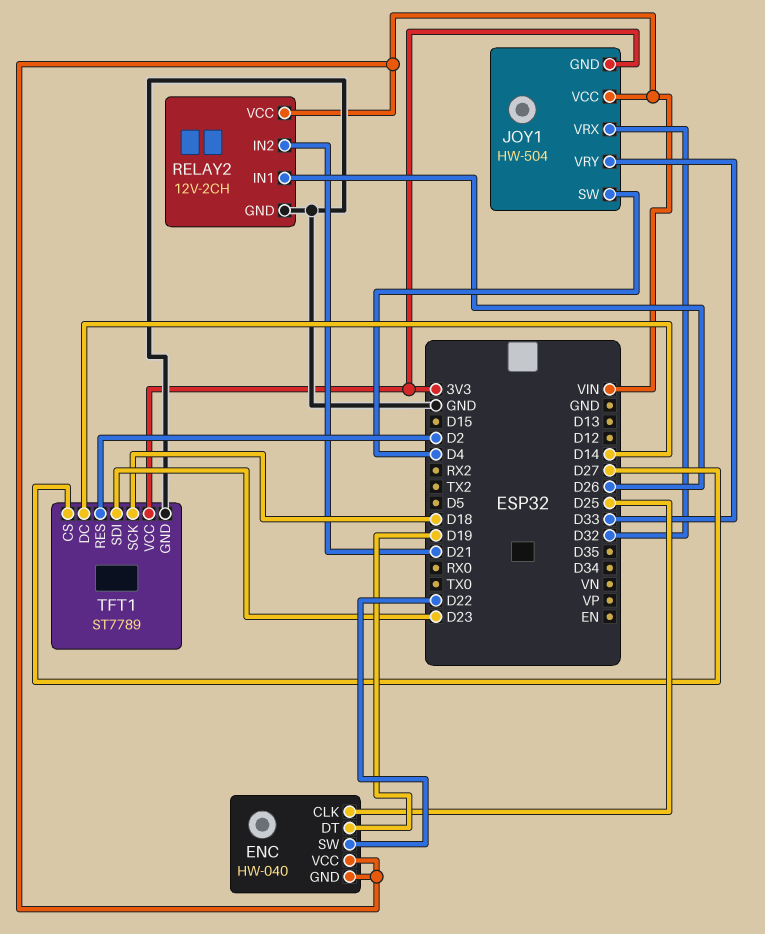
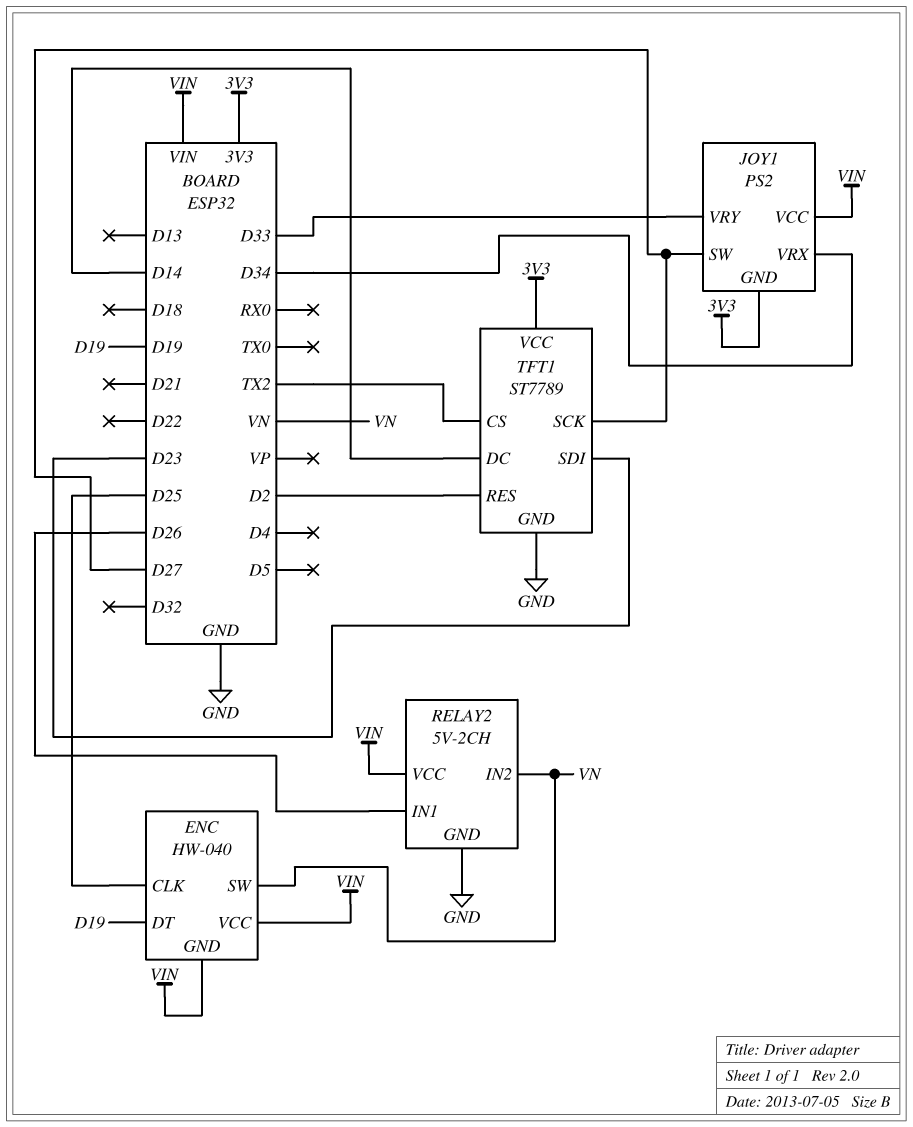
ENC pin SW: D22 -> VN
JOY1: HW-504 -> PS2
JOY1 pin SW: D4 -> D27
JOY1 pin VRX: D32 -> D34
RELAY2: 12V-2CH -> 5V-2CH
RELAY2 pin IN2: D21 -> VN
TFT1 pin CS: D27 -> TX2
TFT1 pin SCK: D18 -> D27

